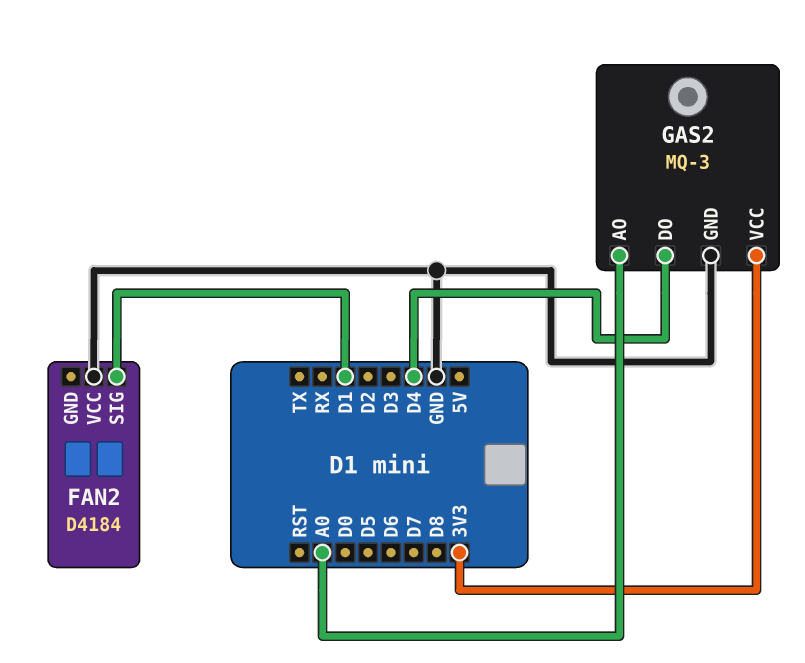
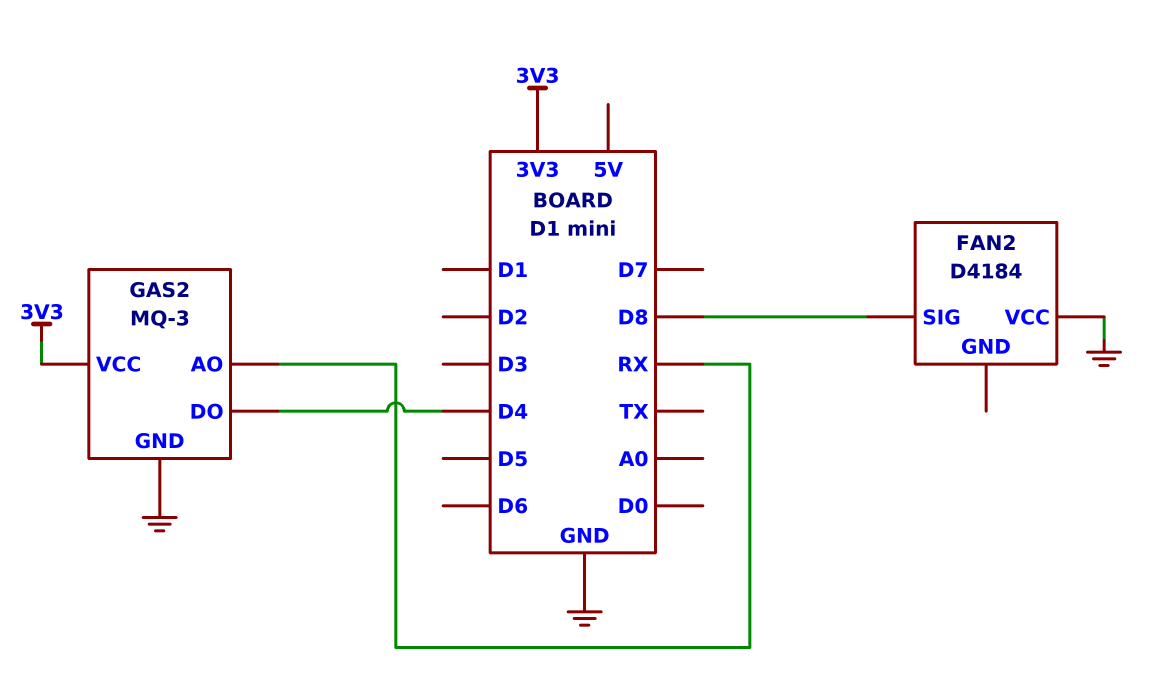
FAN2 pin SIG: D1 -> D8
GAS2 pin AO: A0 -> RX

